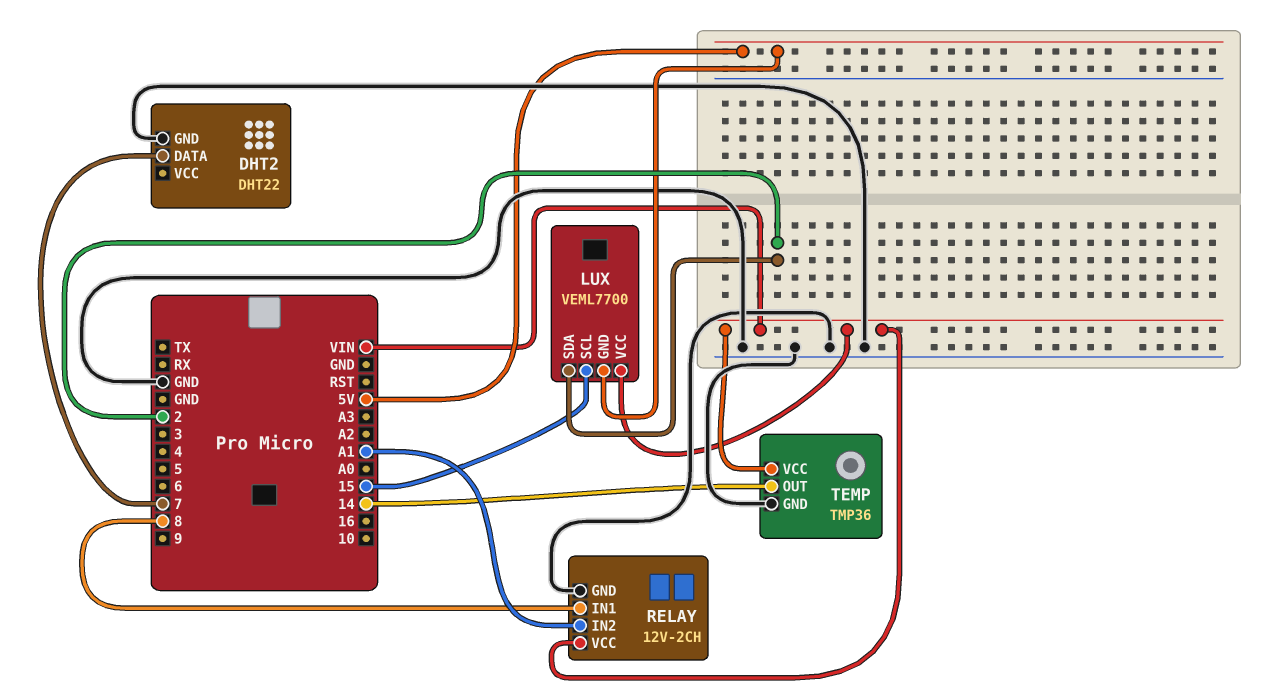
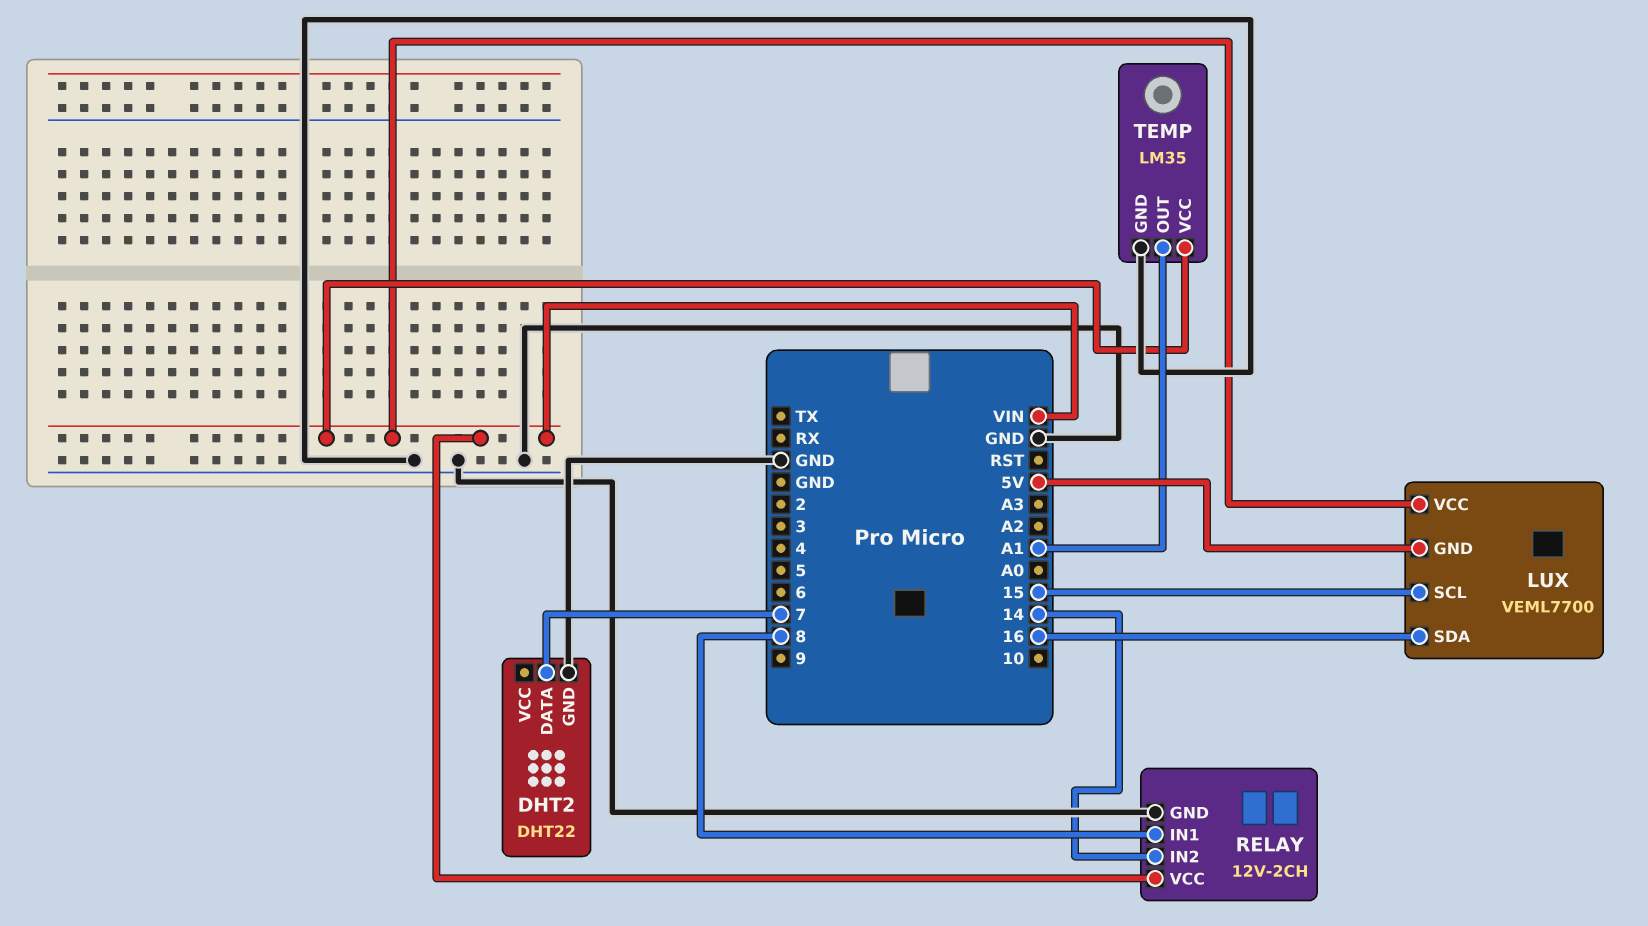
LUX pin SDA: 2 -> 16
RELAY pin IN2: A1 -> 14
TEMP: TMP36 -> LM35
TEMP pin OUT: 14 -> A1

